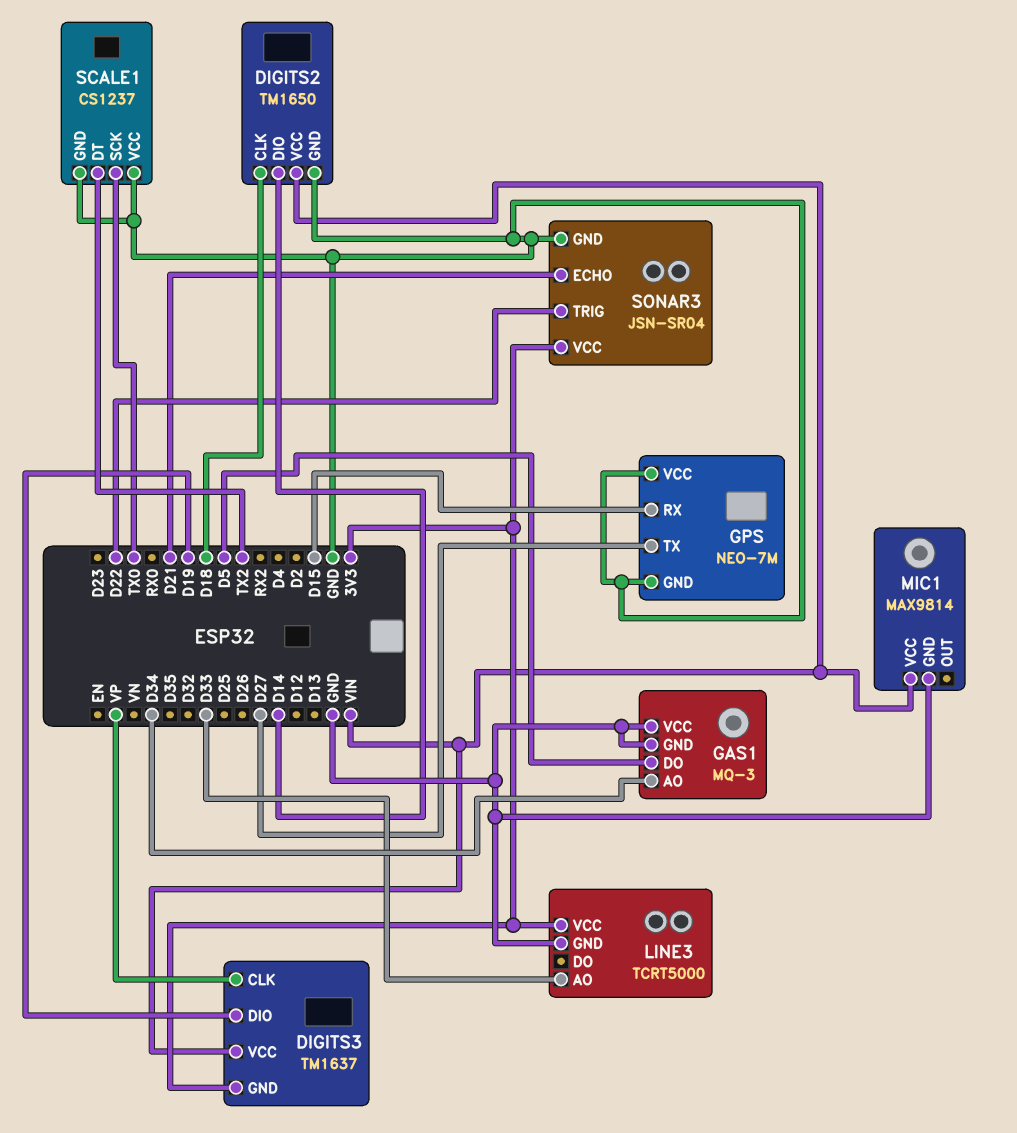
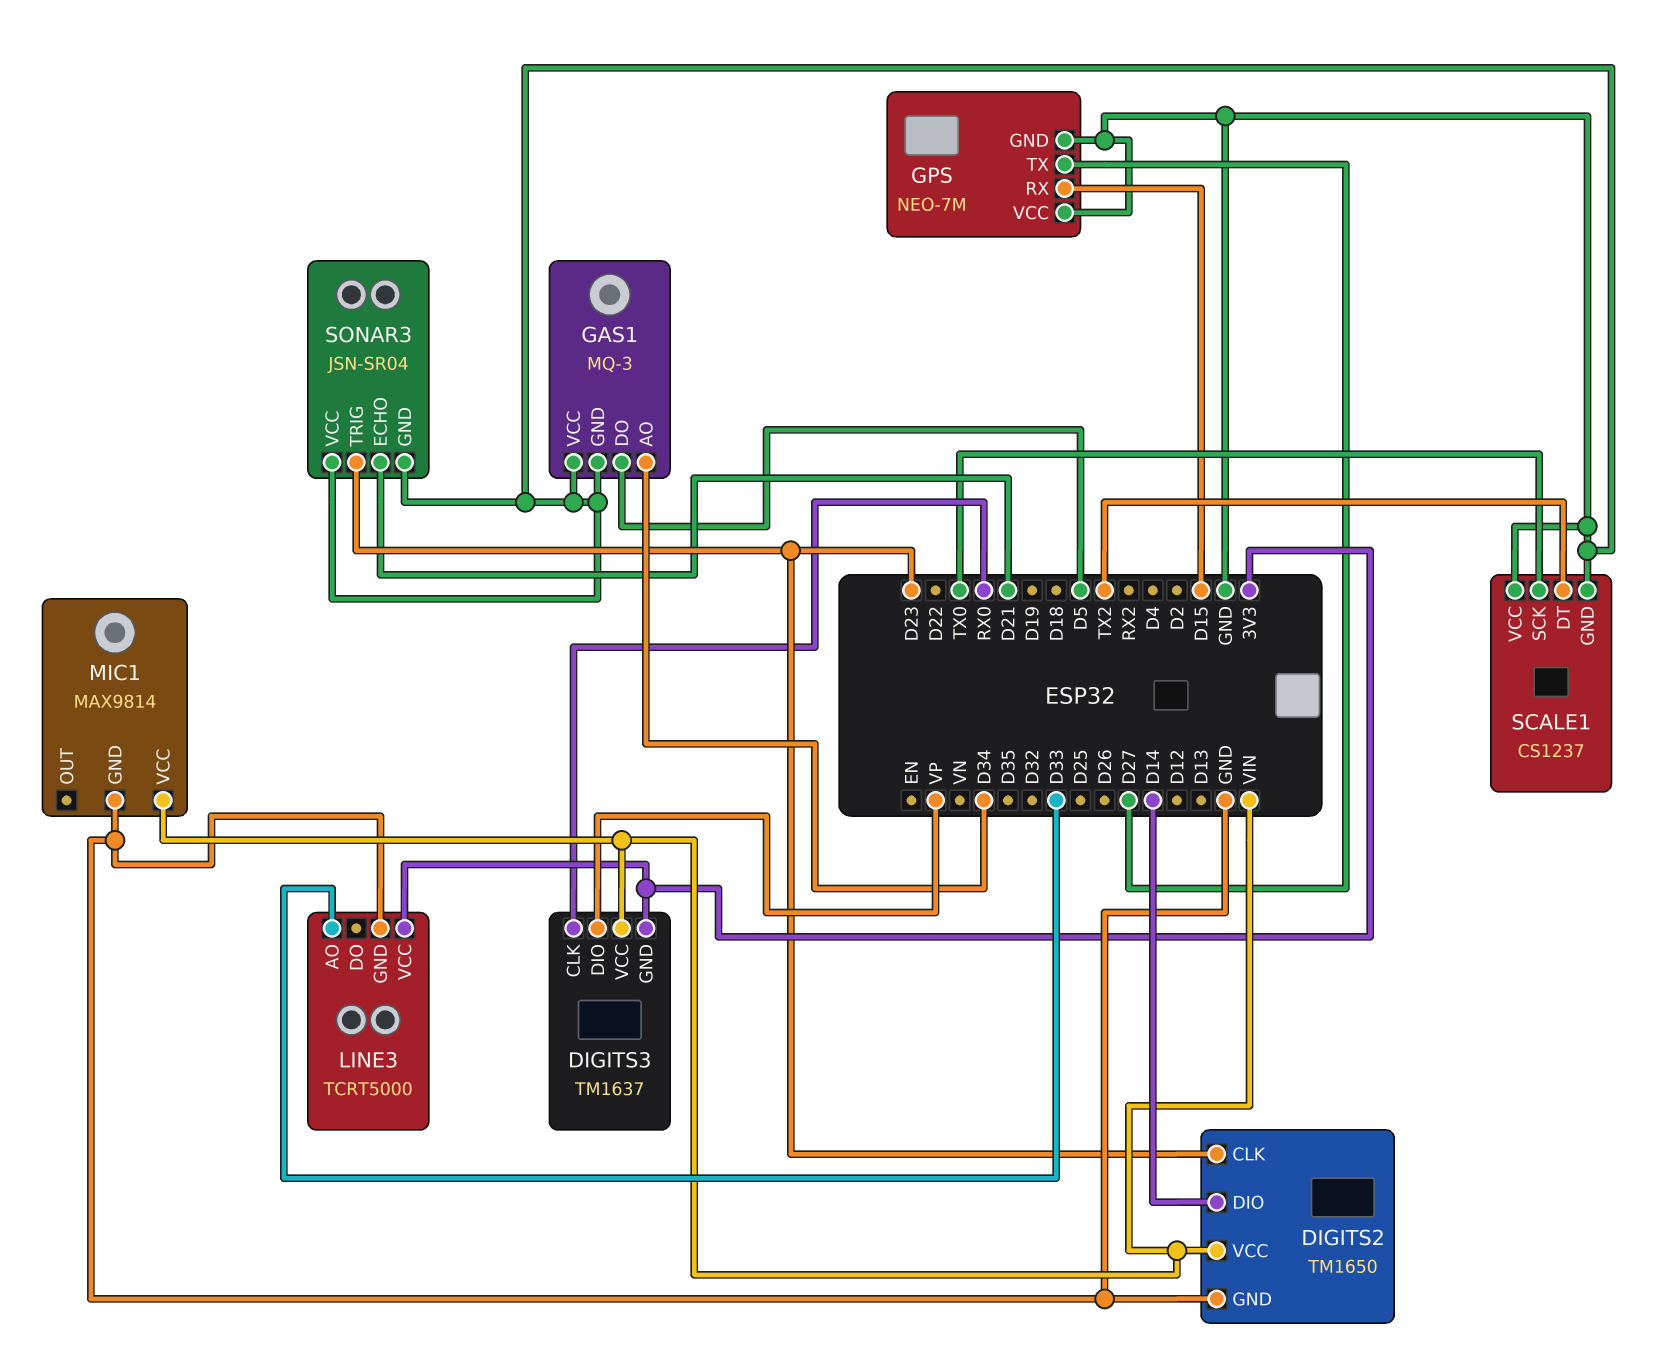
DIGITS2 pin CLK: D18 -> D23
DIGITS3 pin CLK: VP -> RX0
DIGITS3 pin DIO: D19 -> VP
SONAR3 pin TRIG: D22 -> D23
SONAR3 pin VCC: 3V3 -> GND

